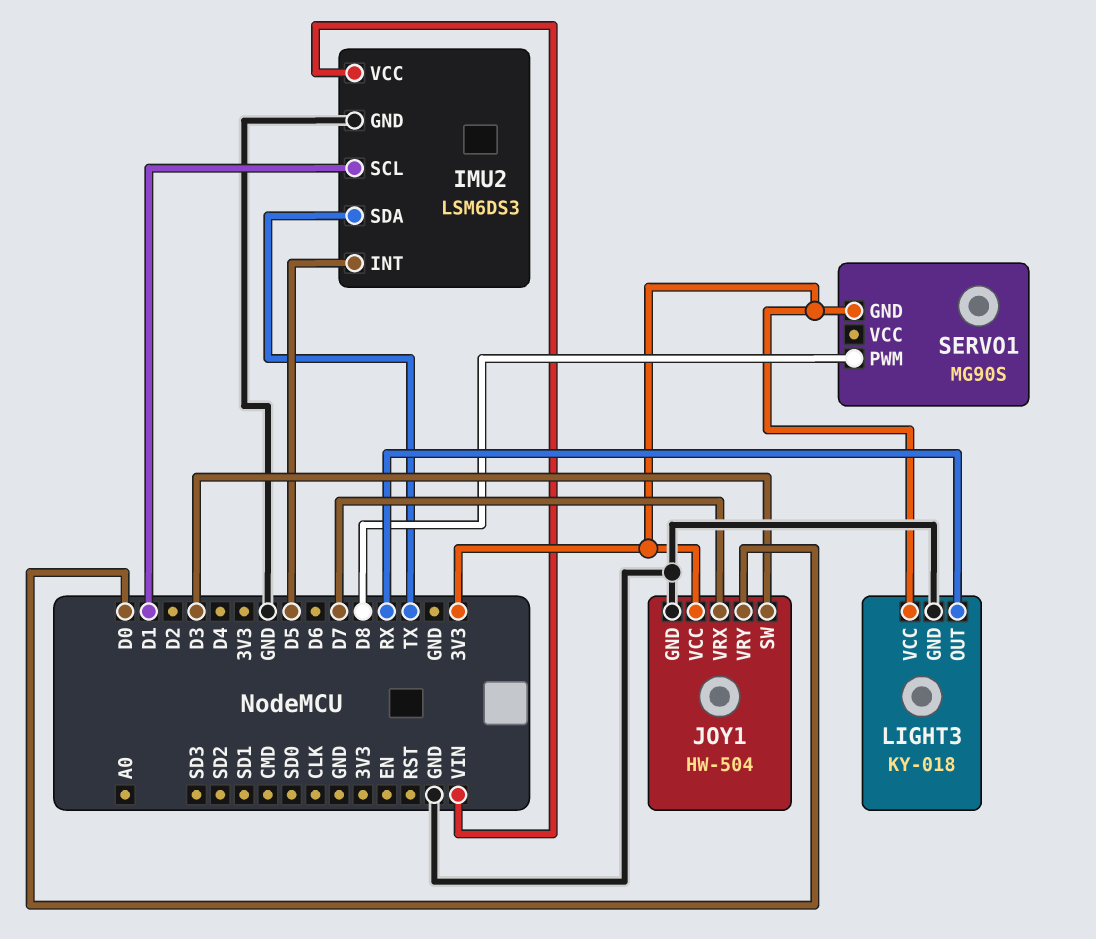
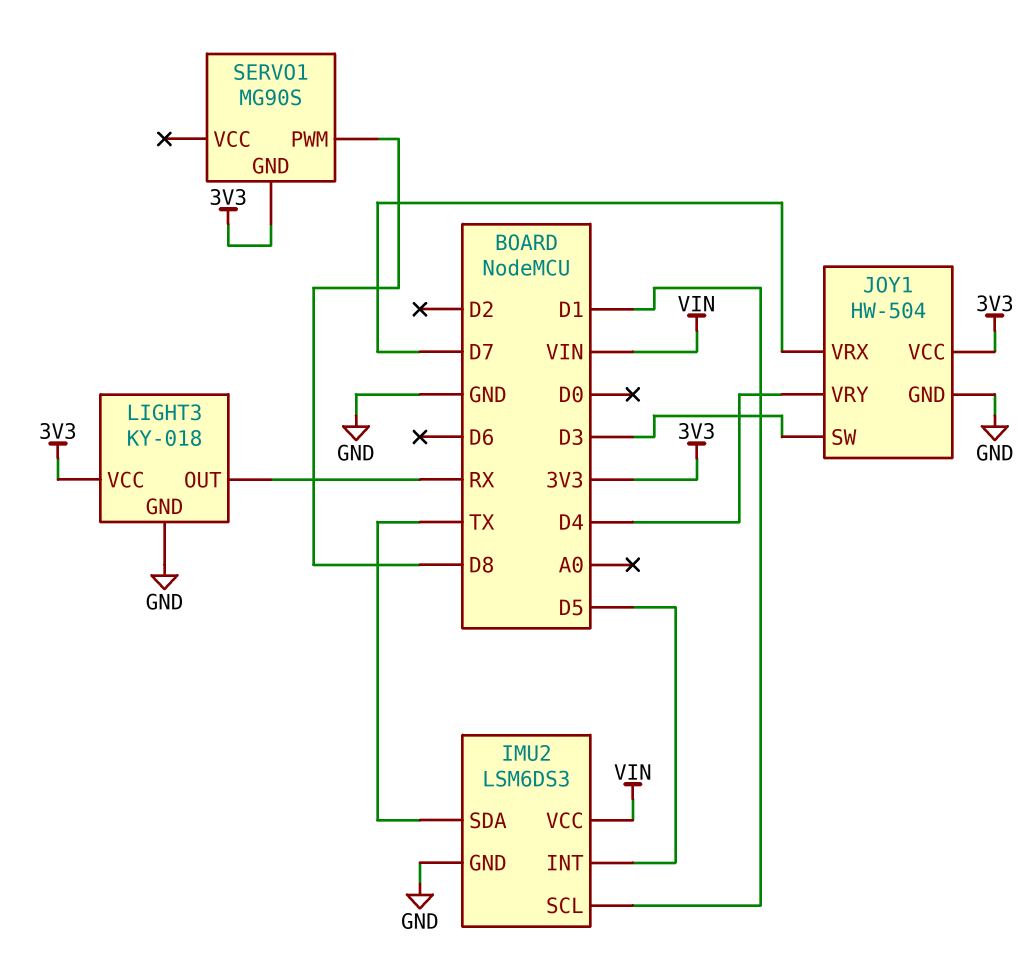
JOY1 pin VRY: D0 -> D4

